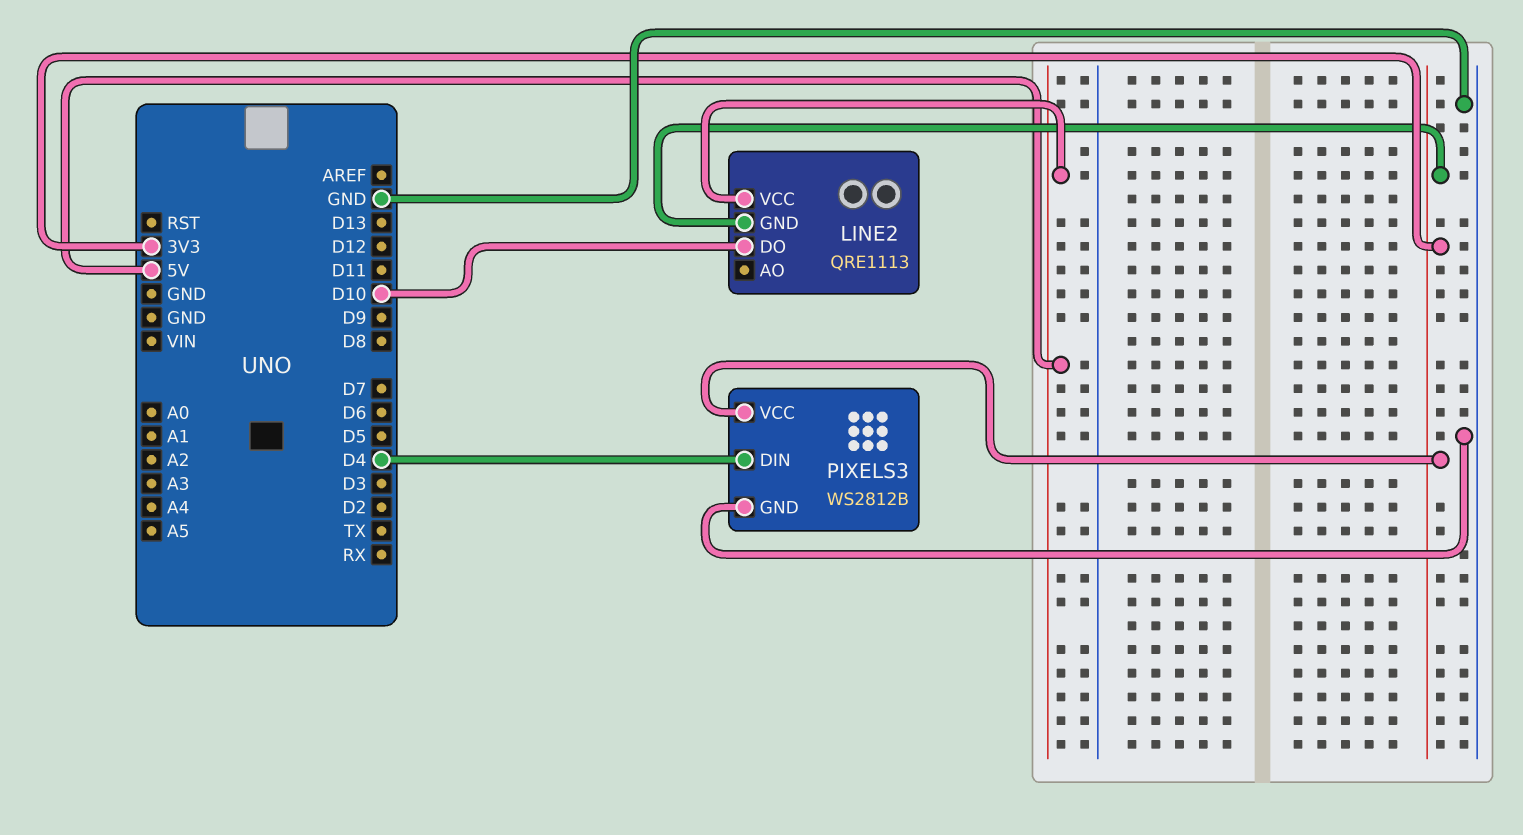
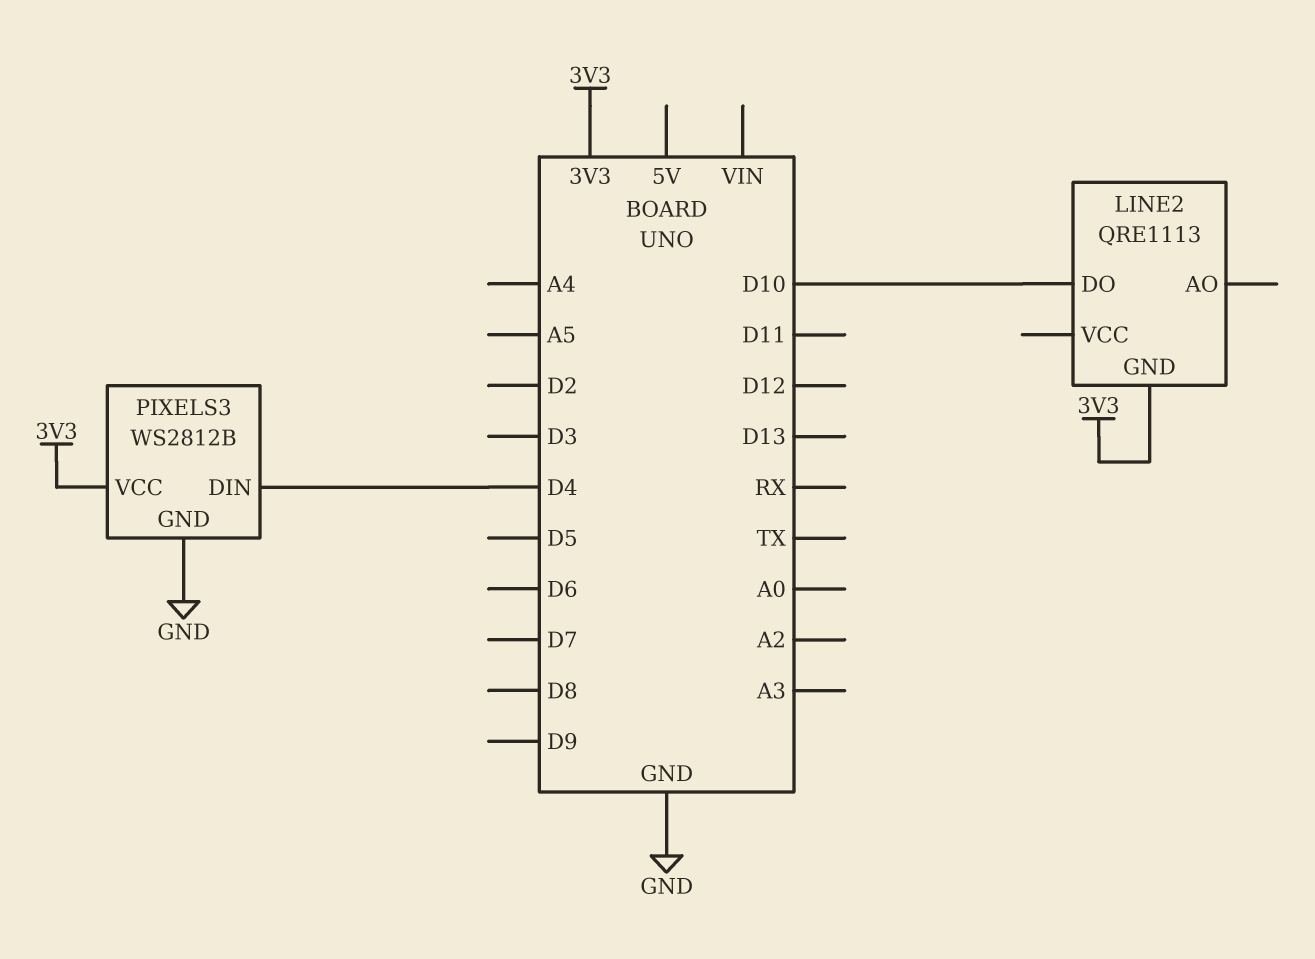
LINE2 pin VCC: 5V -> none

